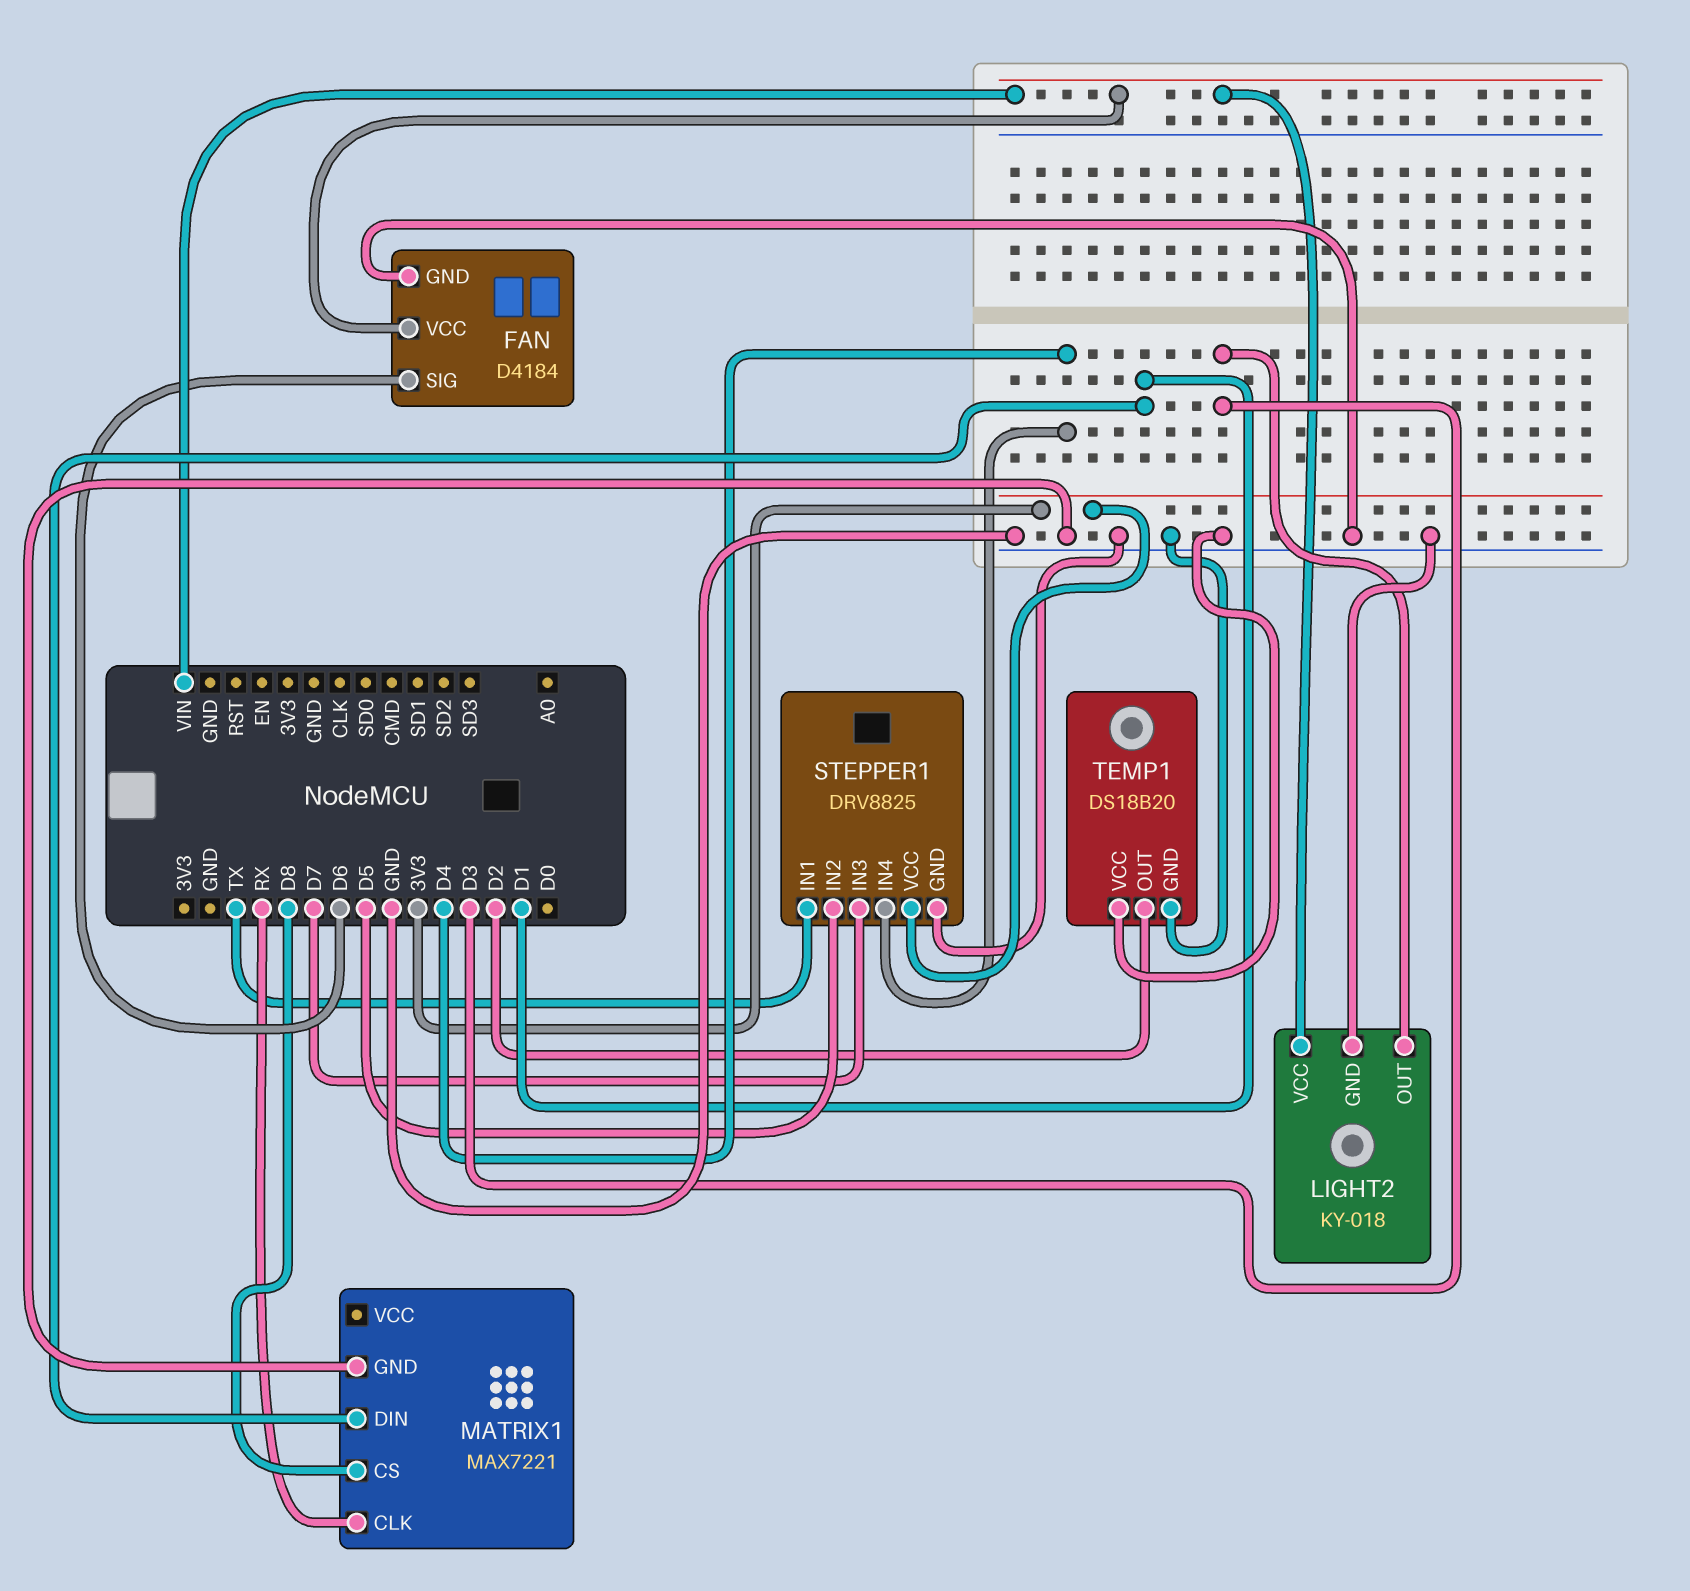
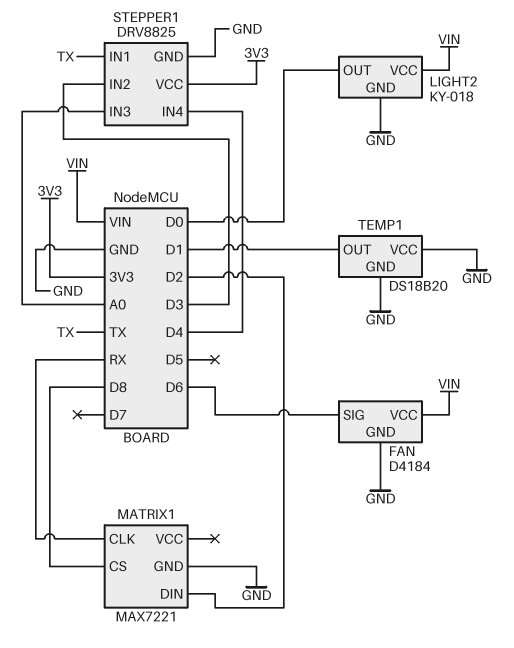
LIGHT2 pin OUT: D3 -> D0
MATRIX1 pin DIN: D1 -> D2
STEPPER1 pin IN2: D5 -> D3
STEPPER1 pin IN3: D7 -> A0
TEMP1 pin OUT: D2 -> D1

